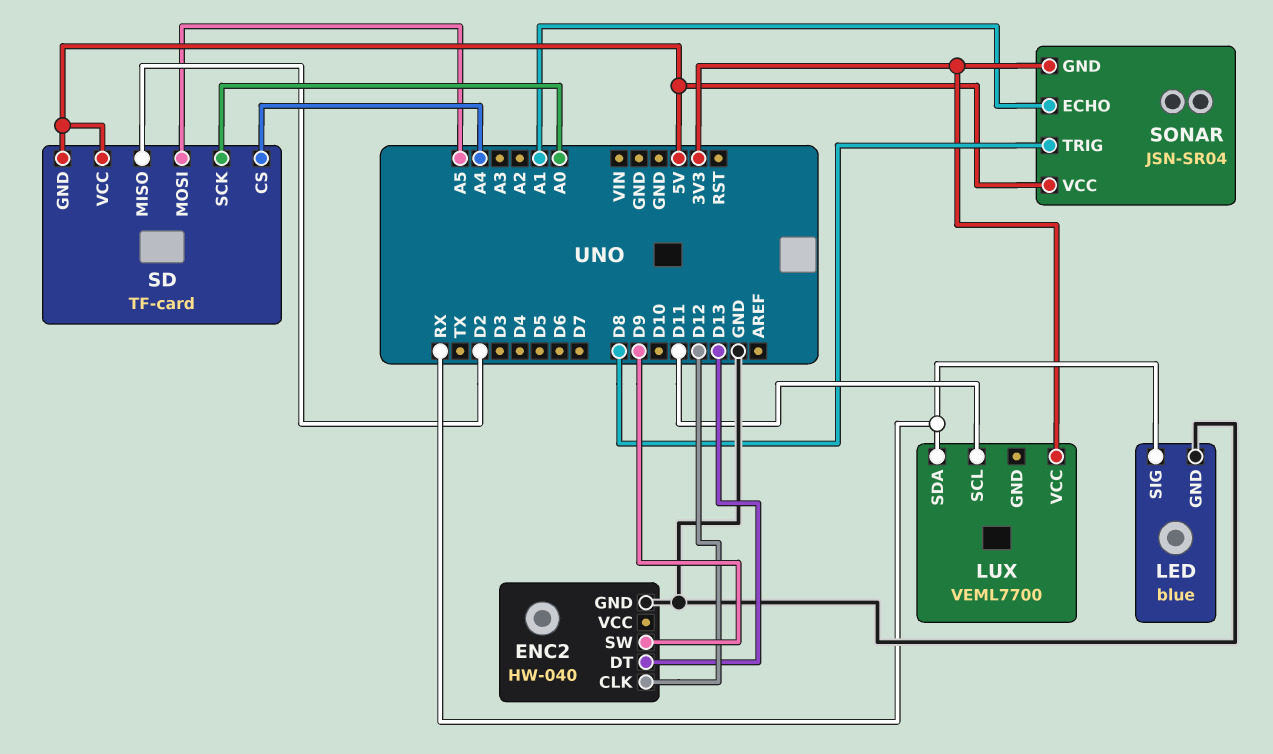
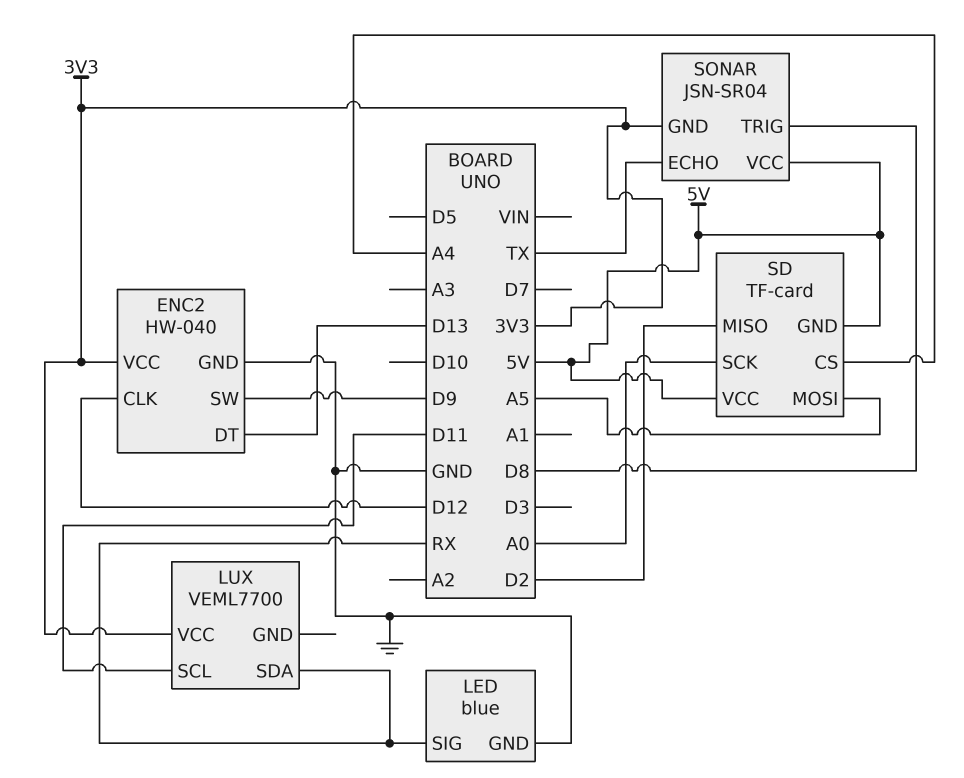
ENC2 pin VCC: none -> 3V3
SONAR pin ECHO: A1 -> TX

